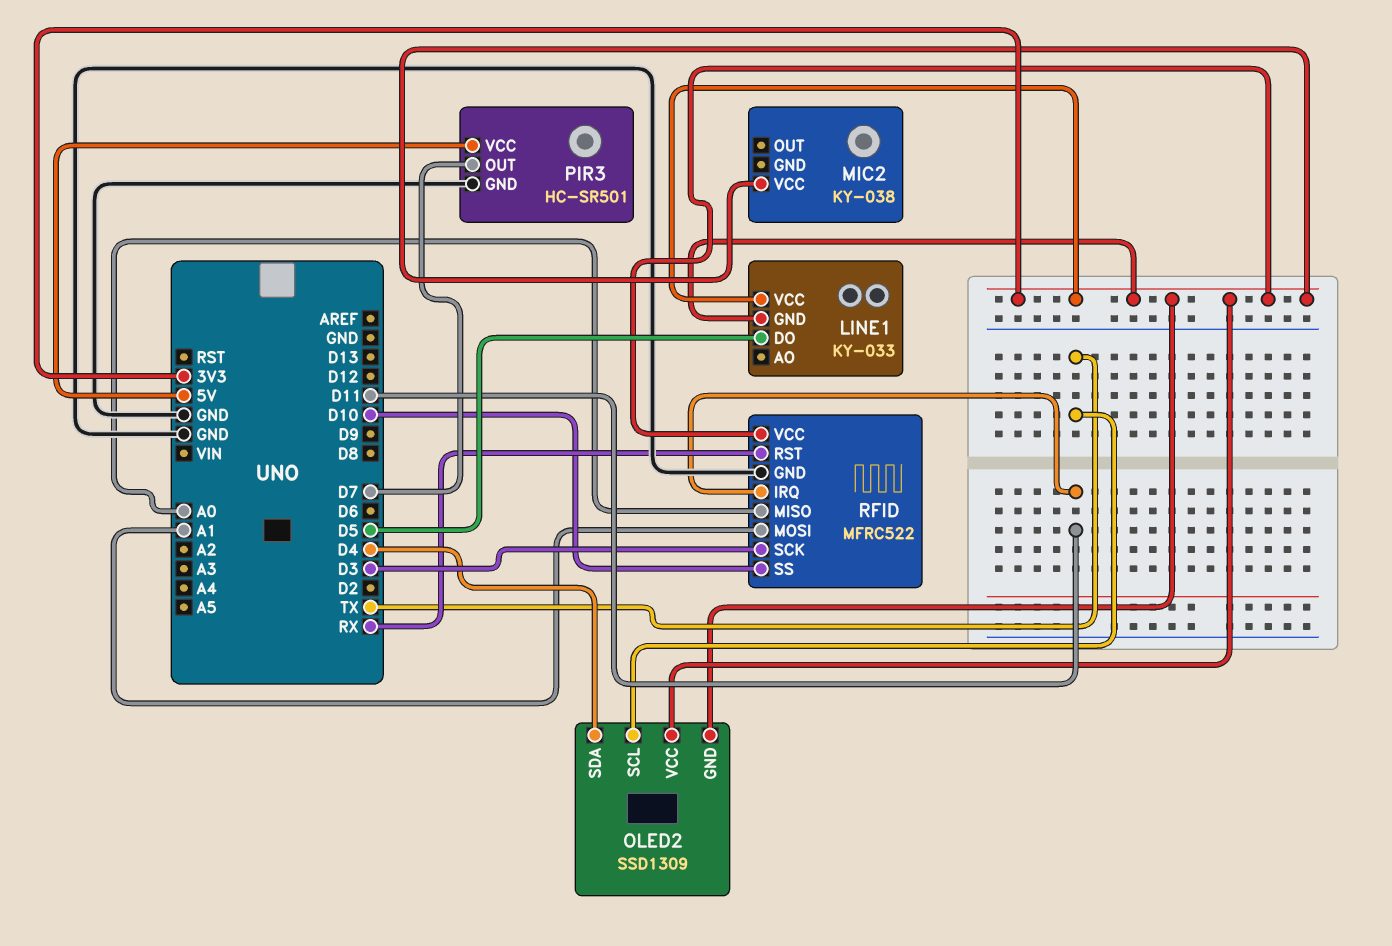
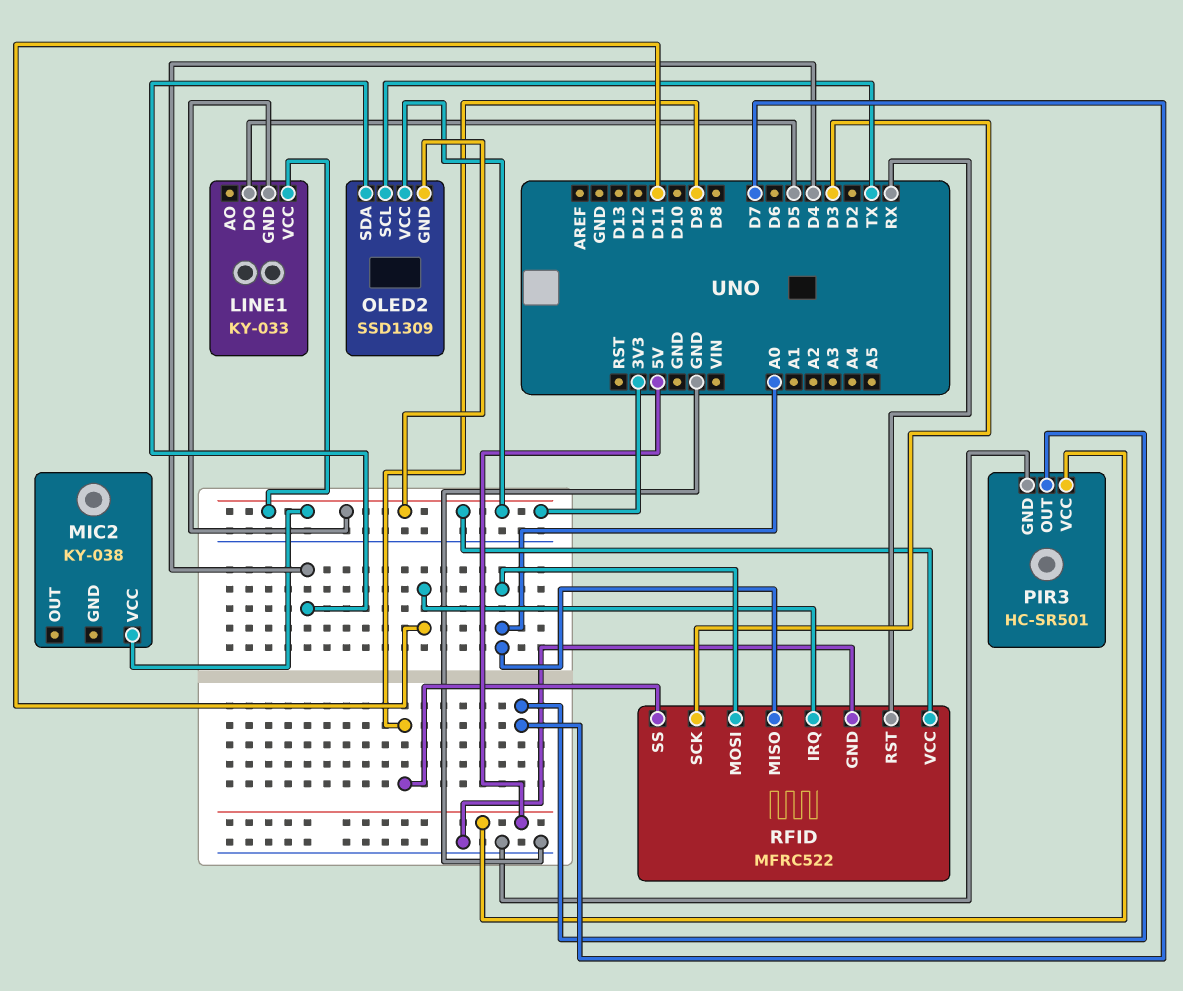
RFID pin MOSI: A1 -> A0
RFID pin SS: D10 -> D9

